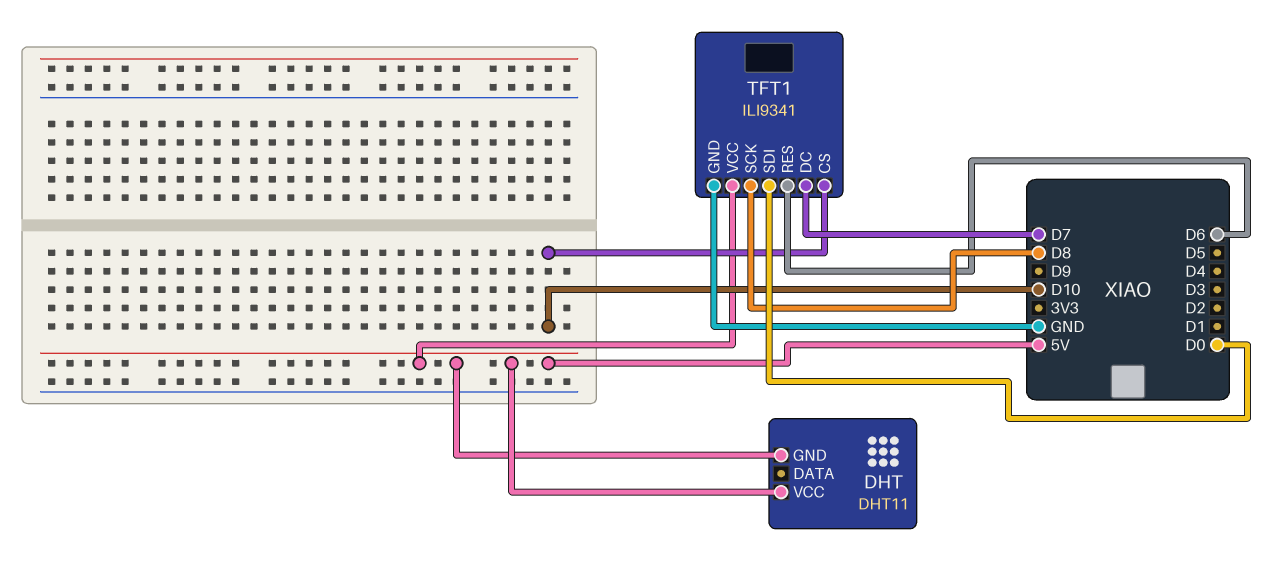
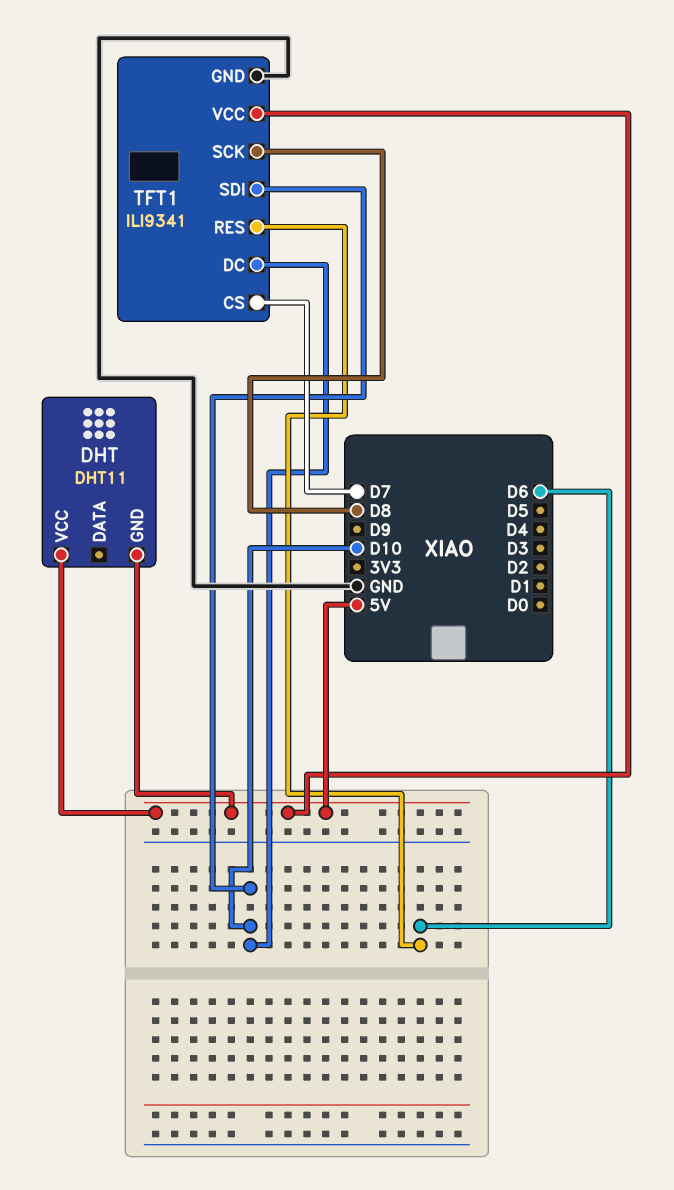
TFT1 pin CS: D10 -> D7
TFT1 pin DC: D7 -> D10
TFT1 pin SDI: D0 -> D10

